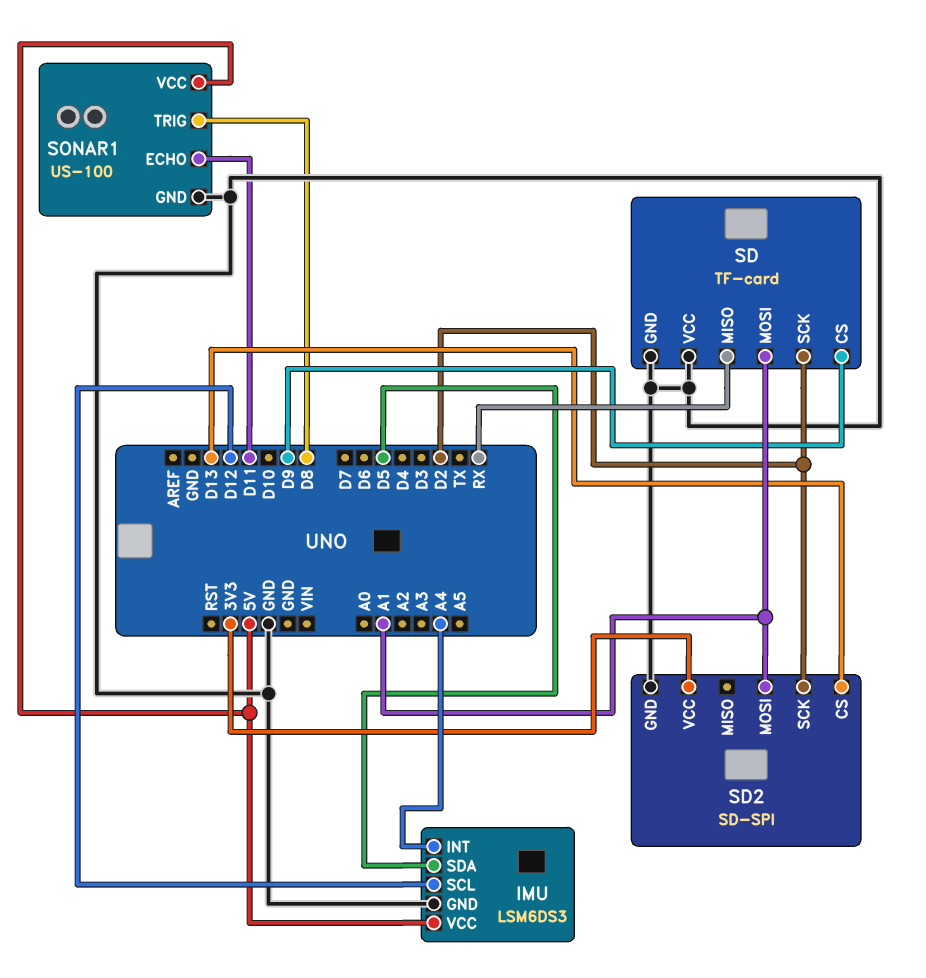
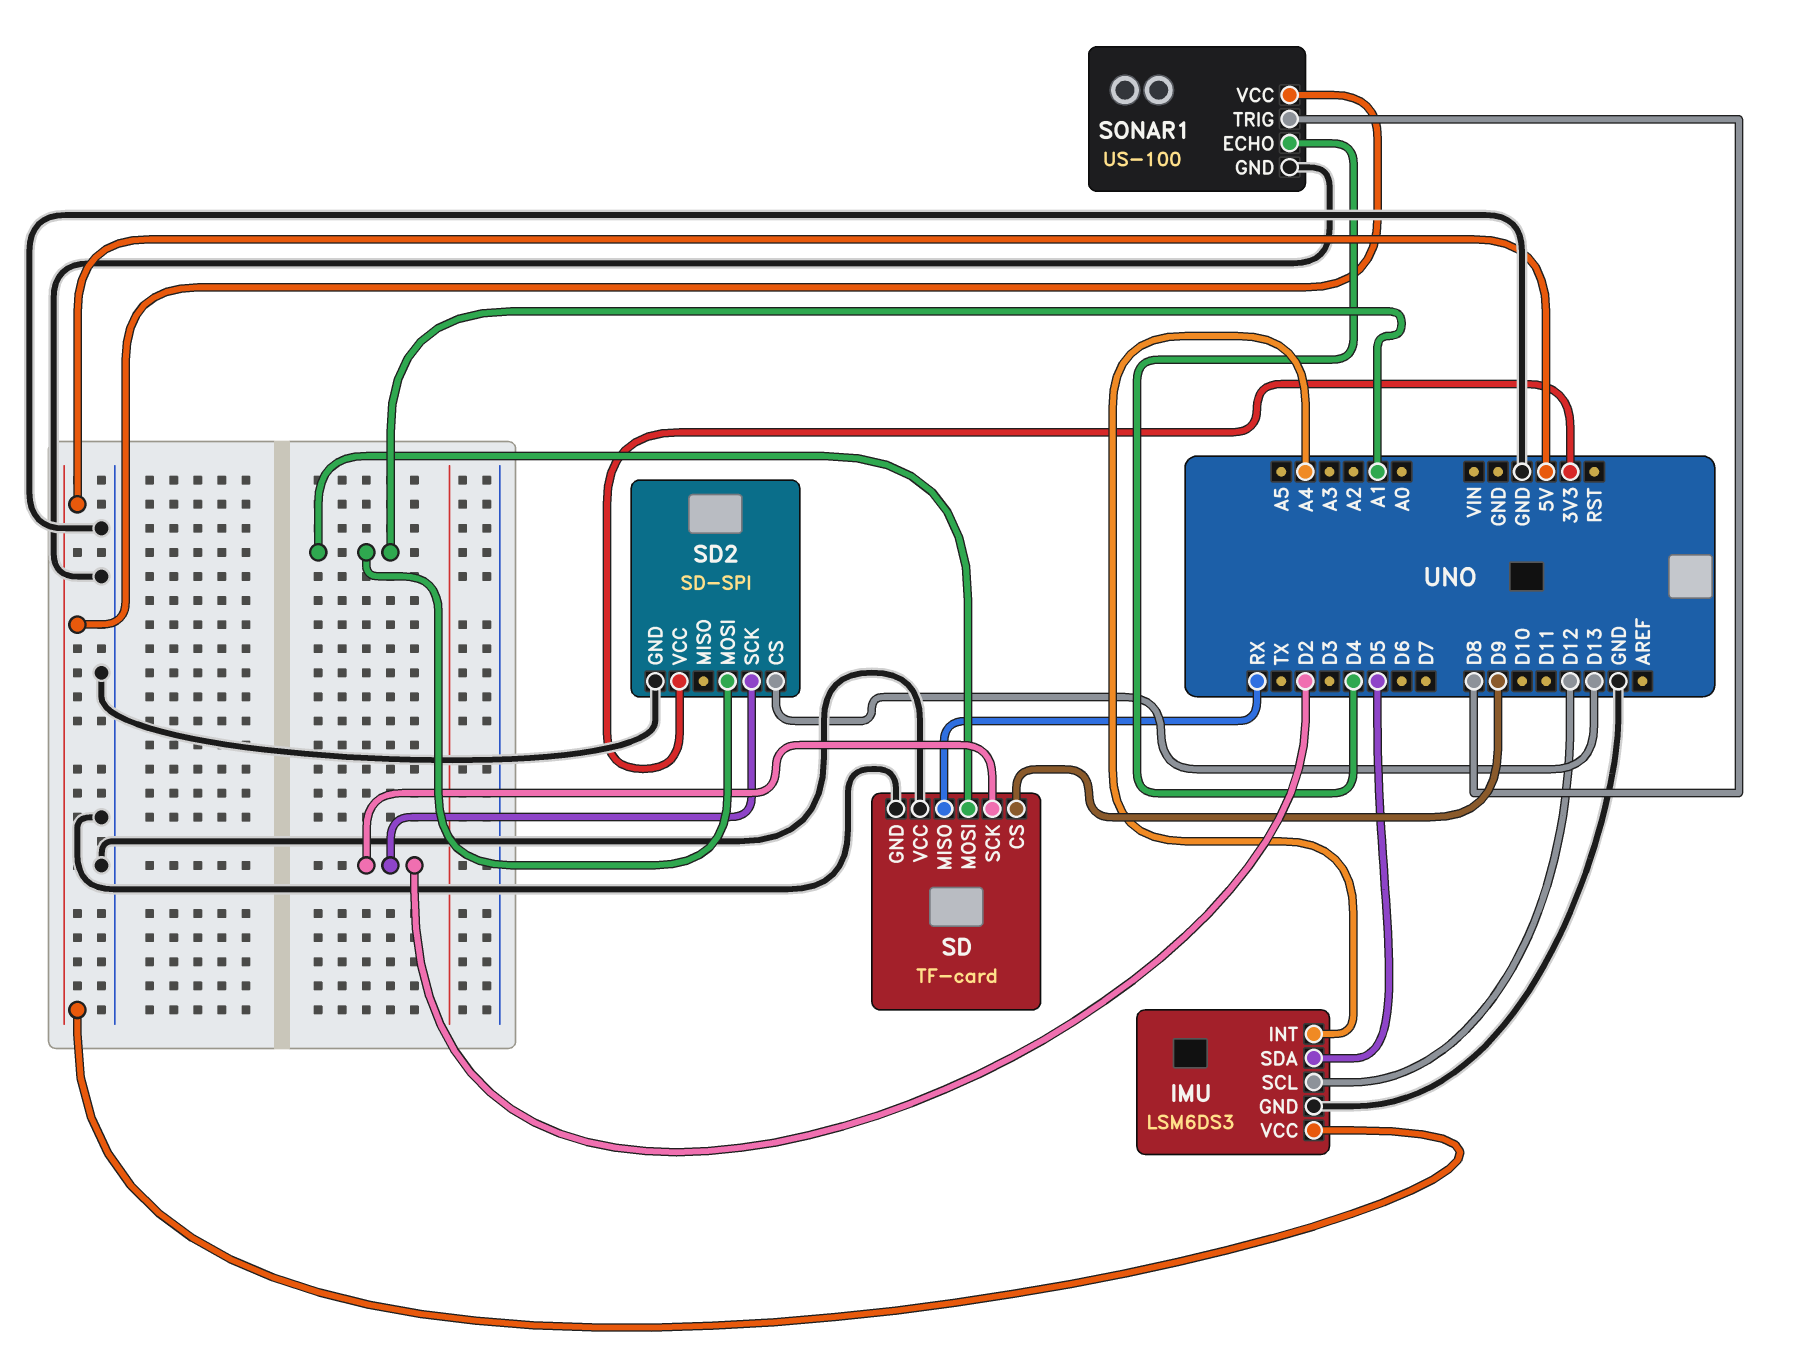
SONAR1 pin ECHO: D11 -> D4

